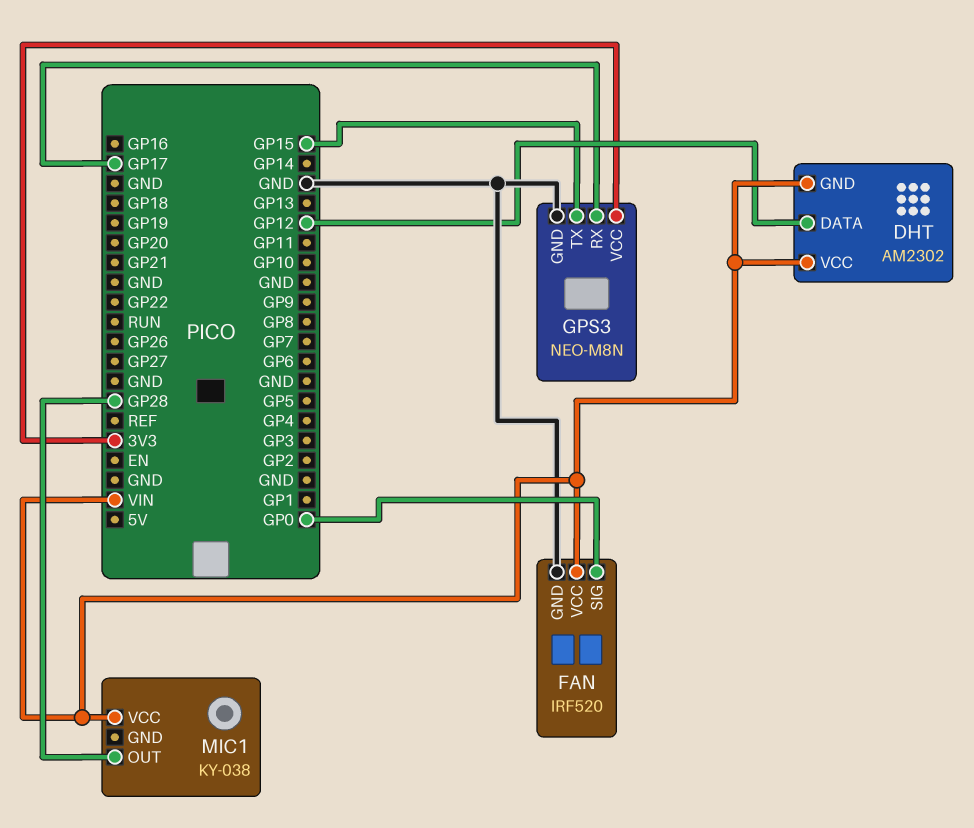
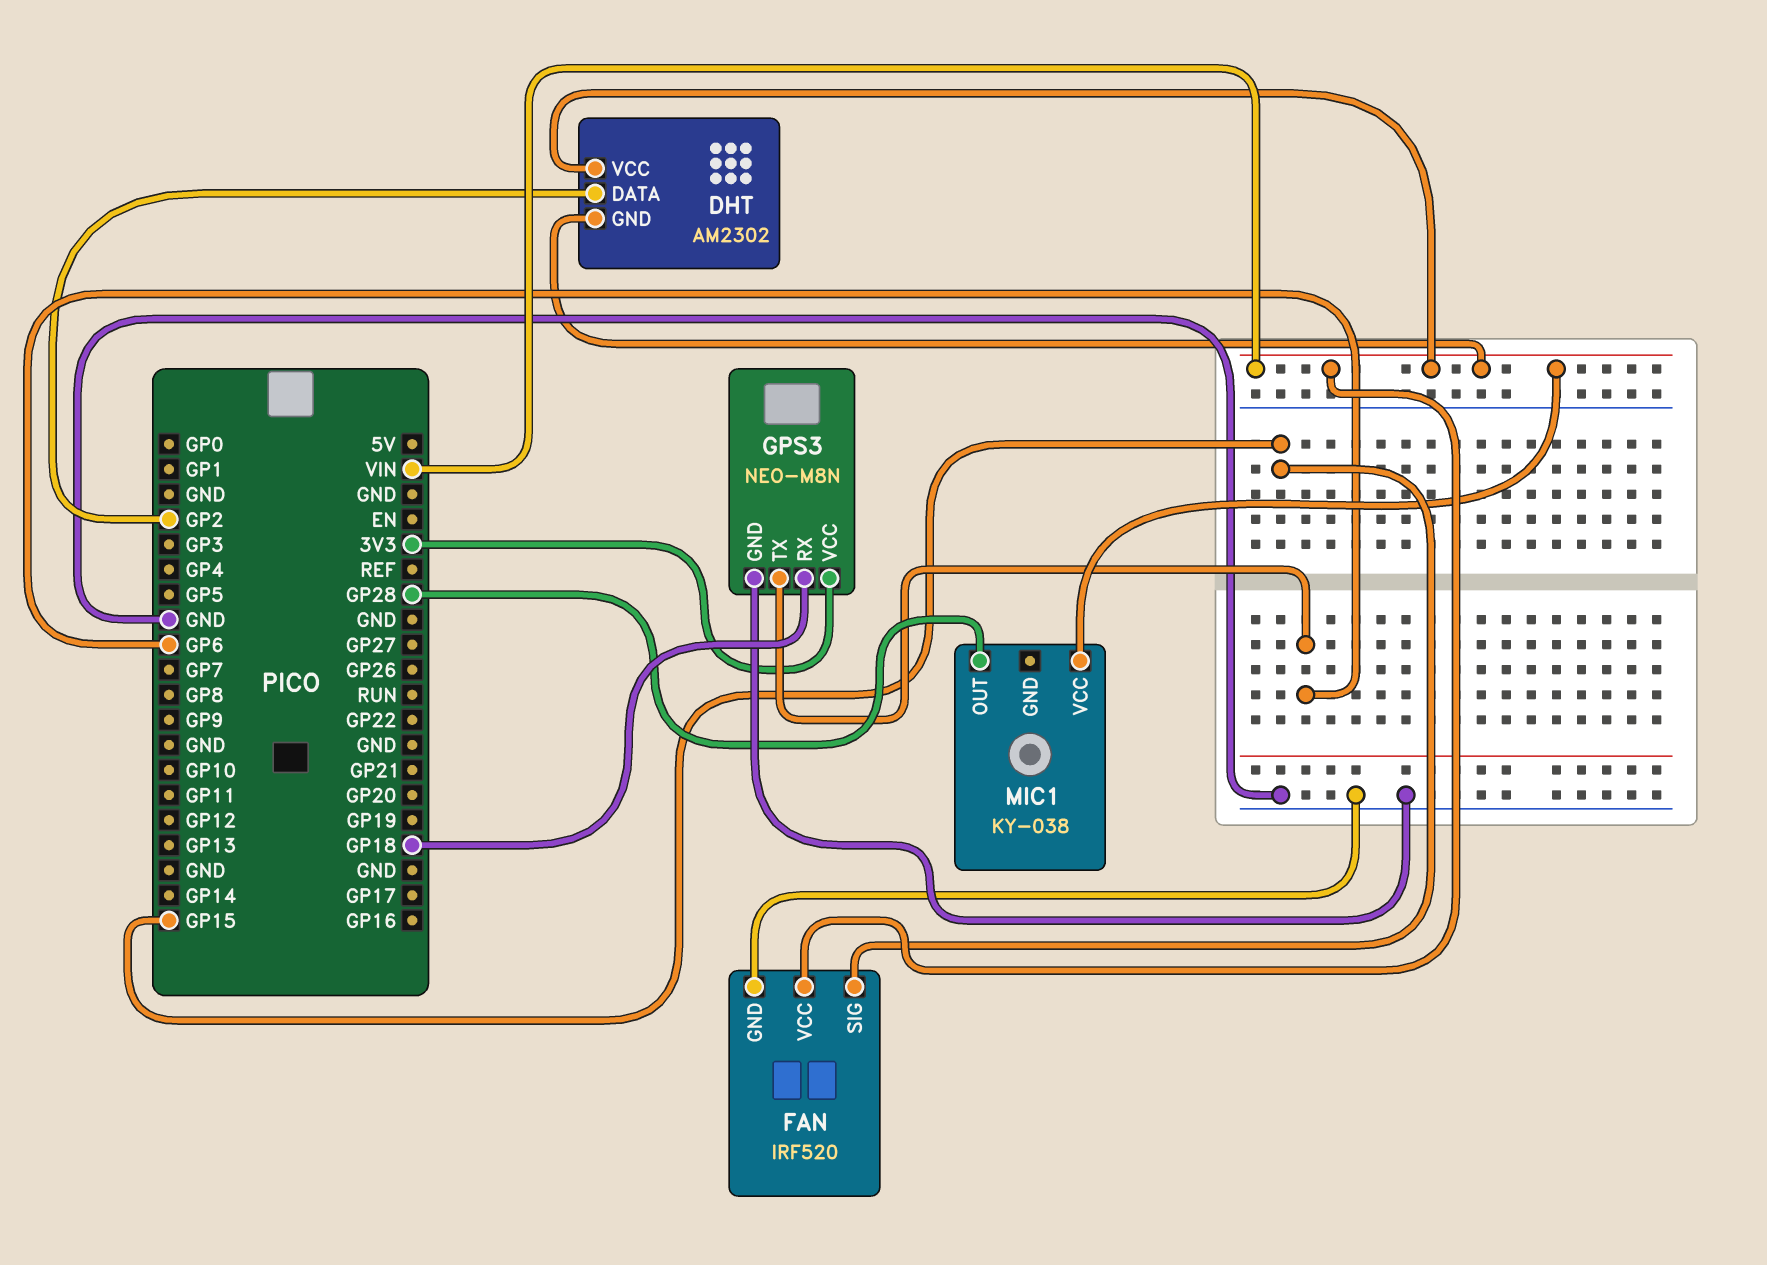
DHT pin DATA: GP12 -> GP2
FAN pin SIG: GP0 -> GP15
GPS3 pin RX: GP17 -> GP18
GPS3 pin TX: GP15 -> GP6

